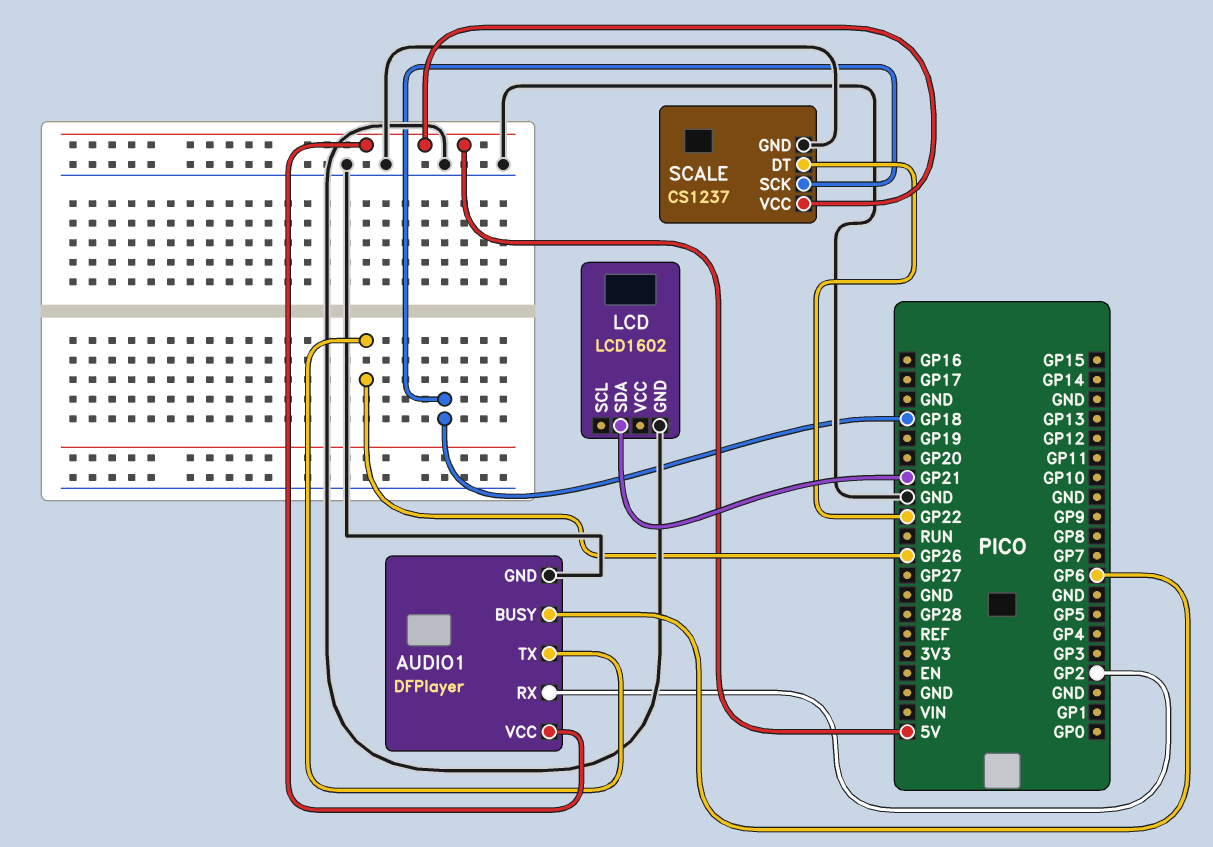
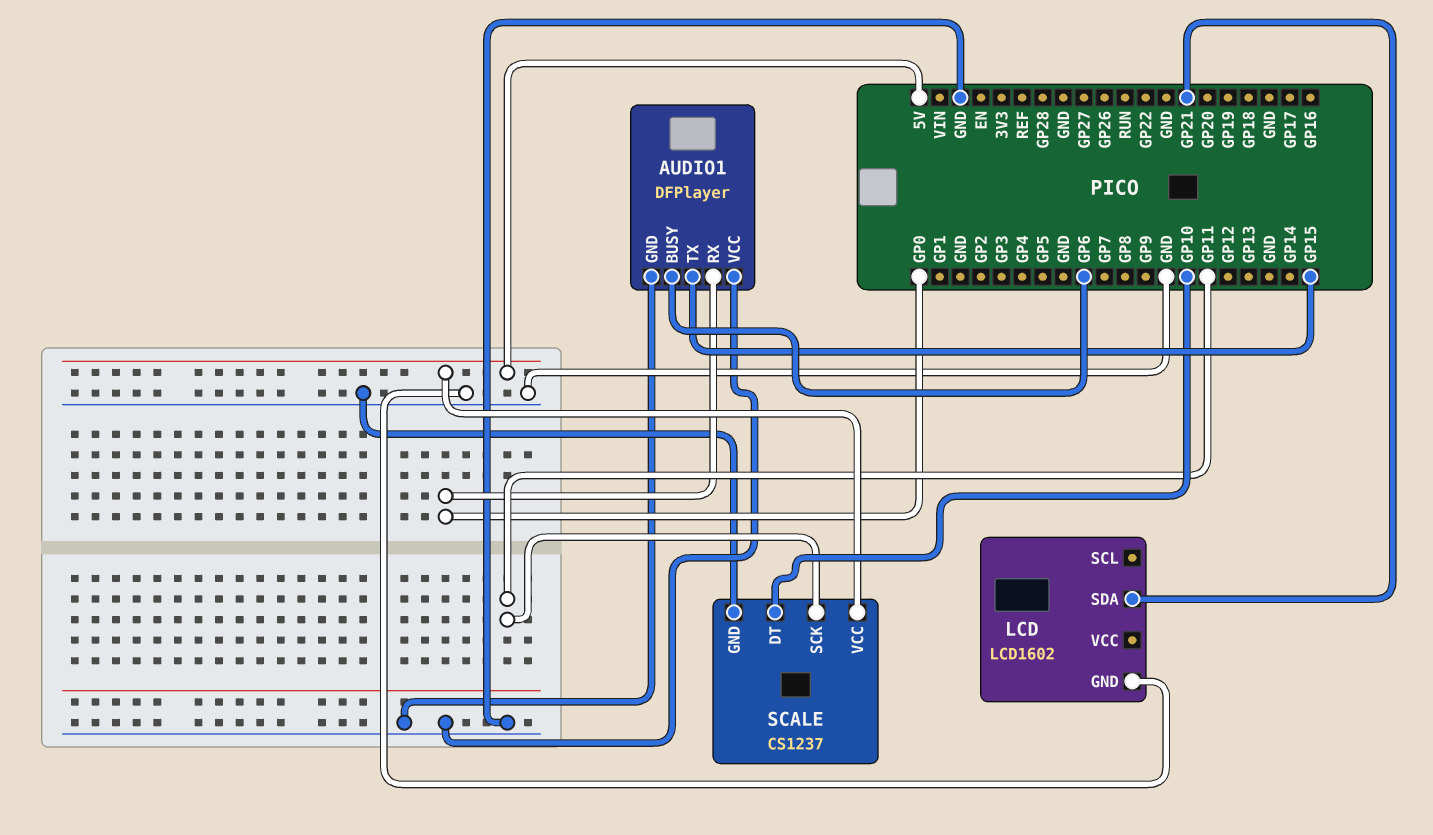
AUDIO1 pin RX: GP2 -> GP0
AUDIO1 pin TX: GP26 -> GP15
AUDIO1 pin VCC: 5V -> GND
SCALE pin DT: GP22 -> GP10
SCALE pin SCK: GP18 -> GP11

